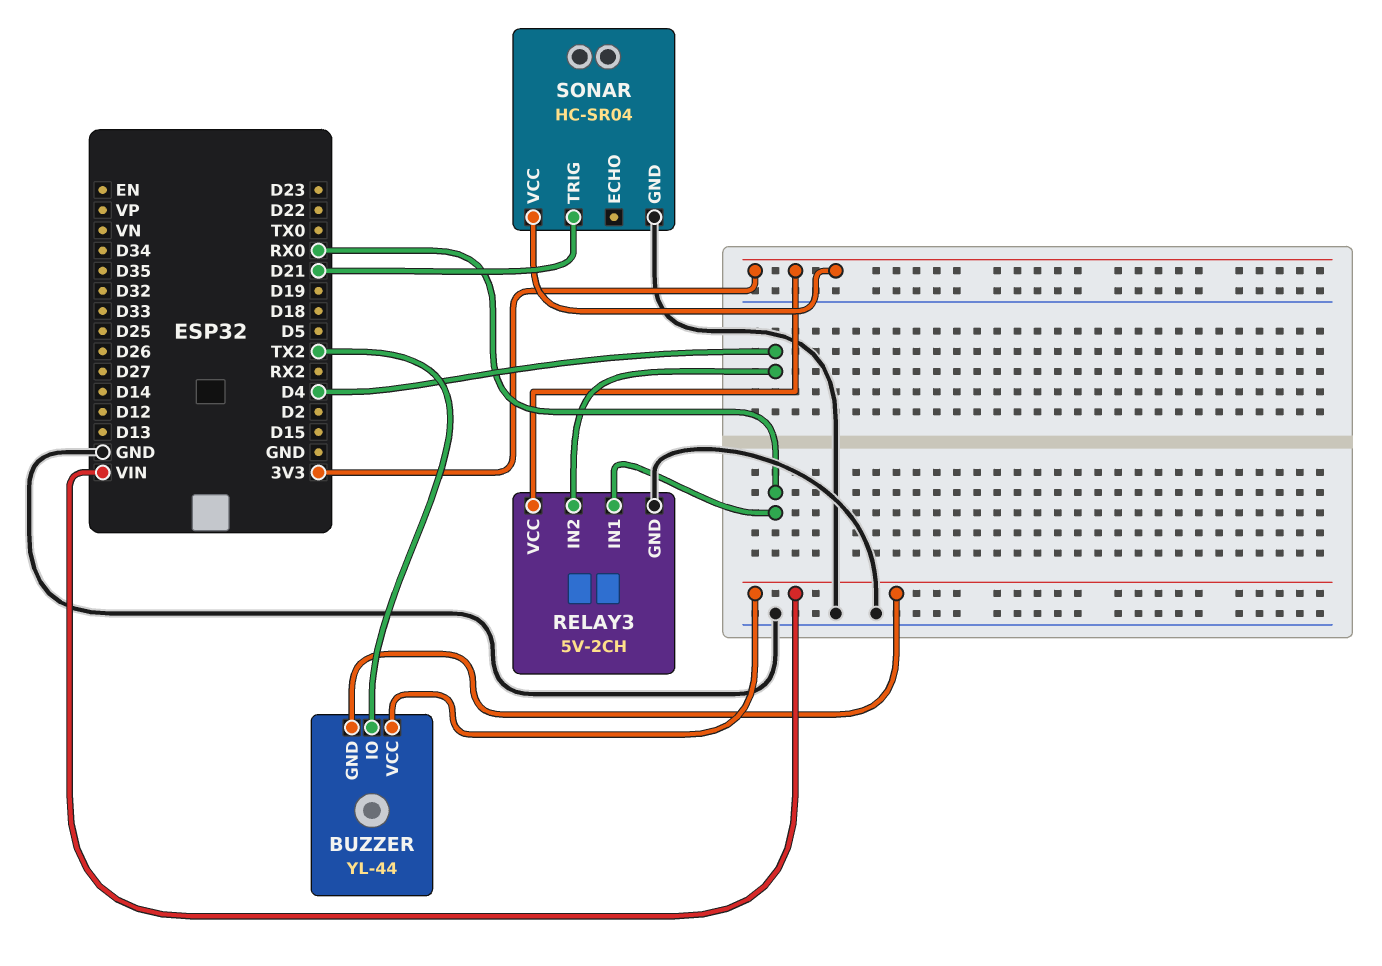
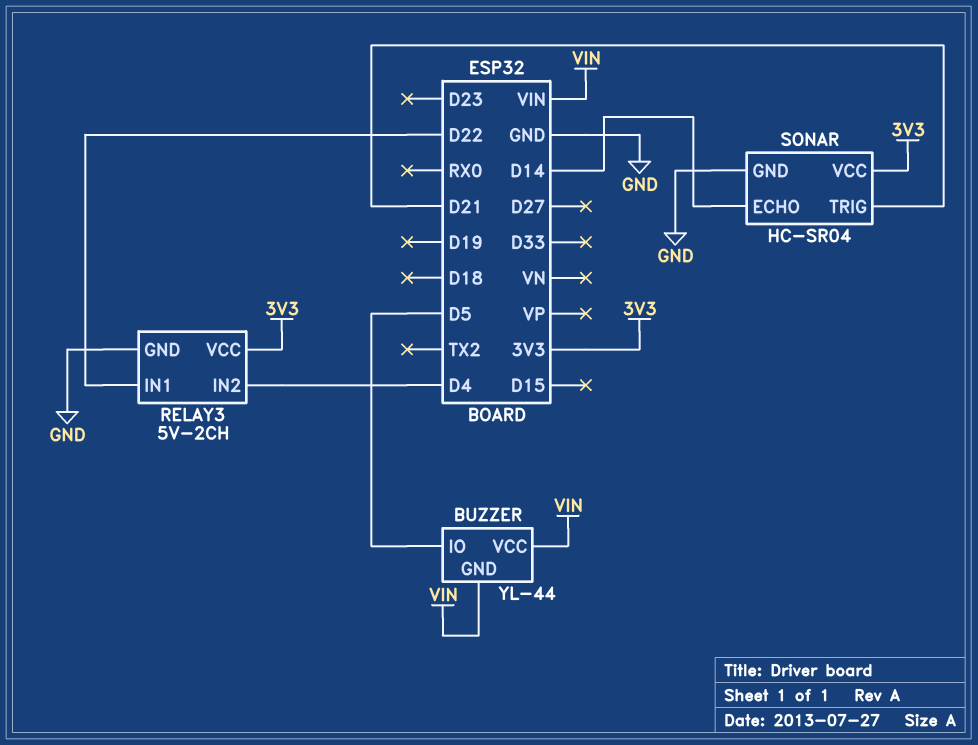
BUZZER pin IO: TX2 -> D5
RELAY3 pin IN1: RX0 -> D22
SONAR pin ECHO: none -> D14

